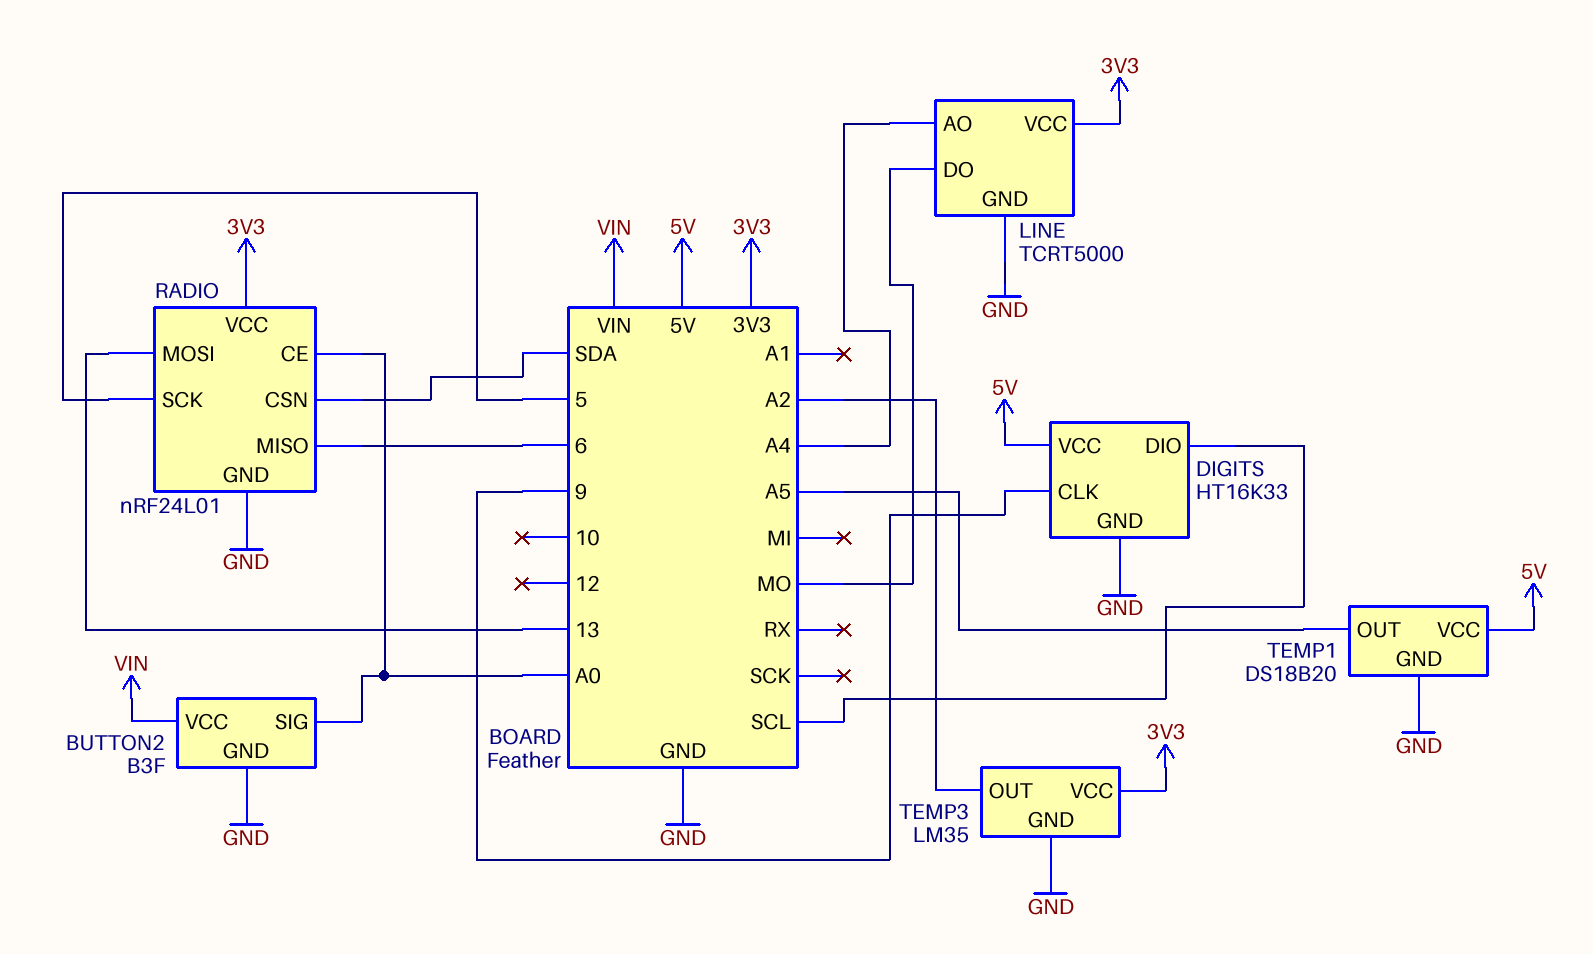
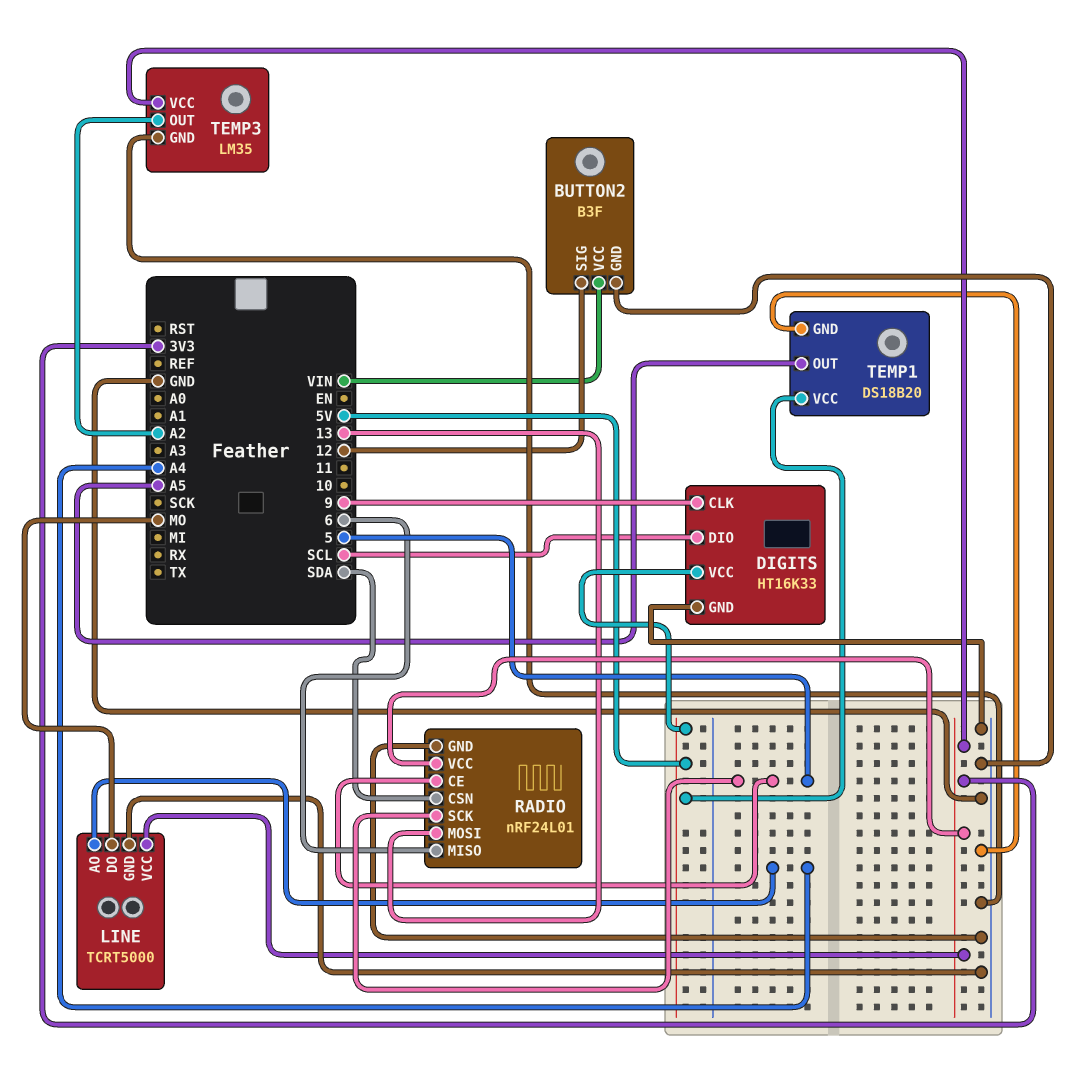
BUTTON2 pin SIG: A0 -> 12
RADIO pin CE: A0 -> 5

